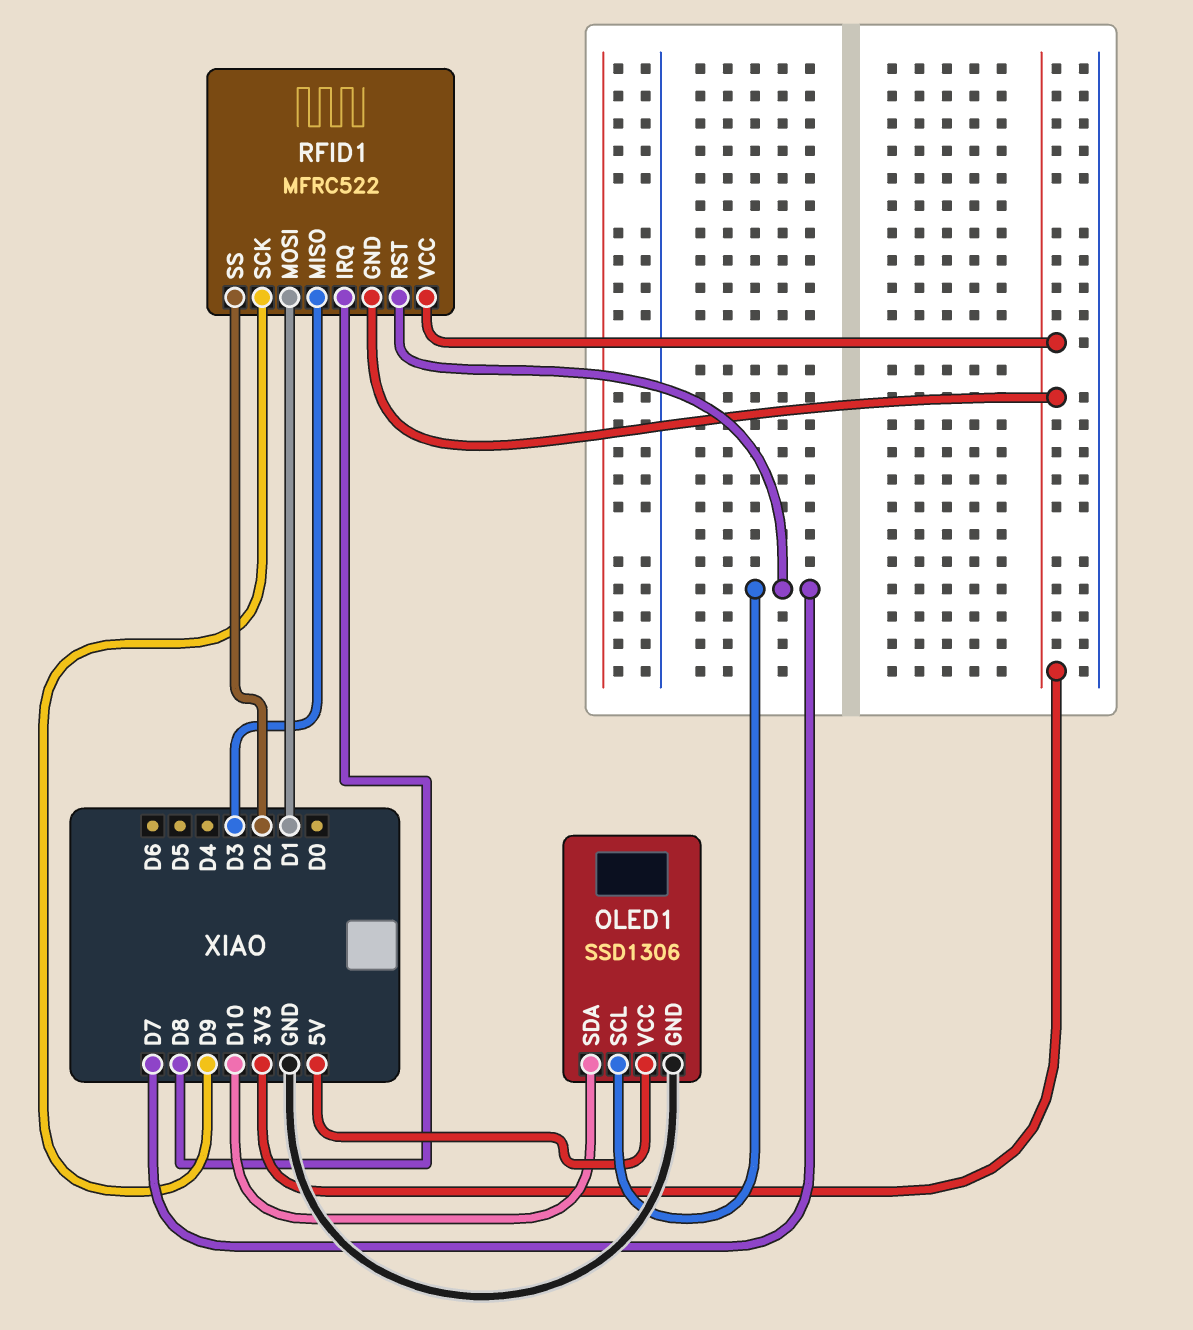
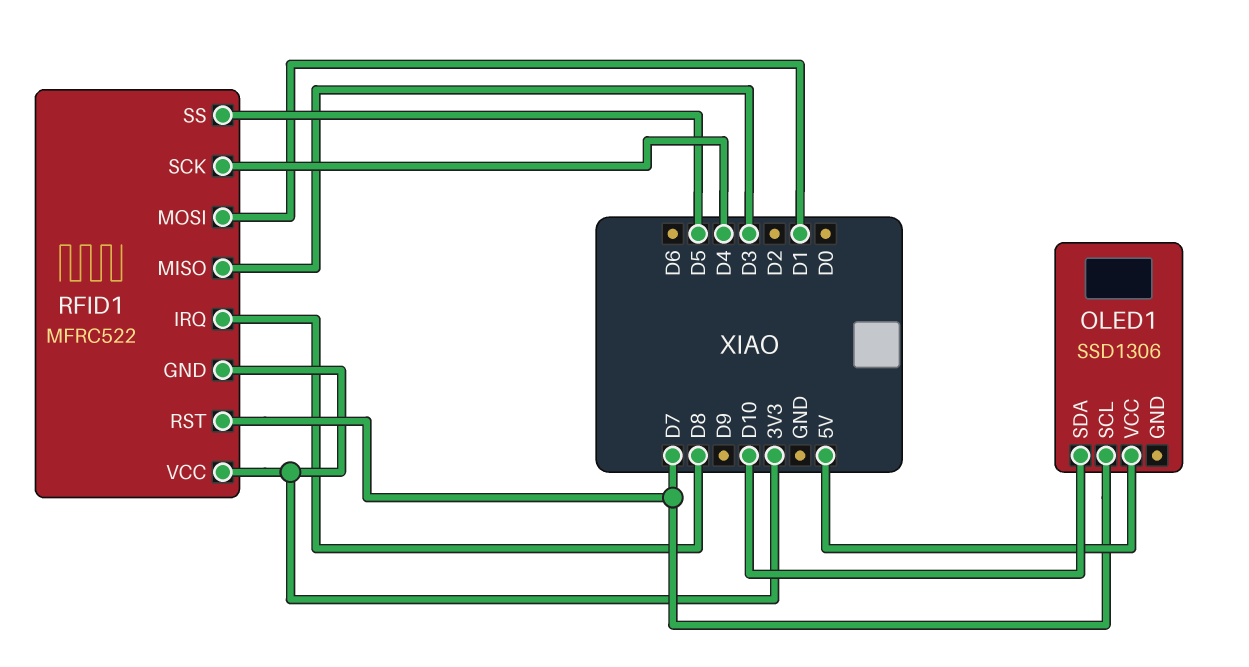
OLED1 pin GND: GND -> none
RFID1 pin SCK: D9 -> D4
RFID1 pin SS: D2 -> D5

